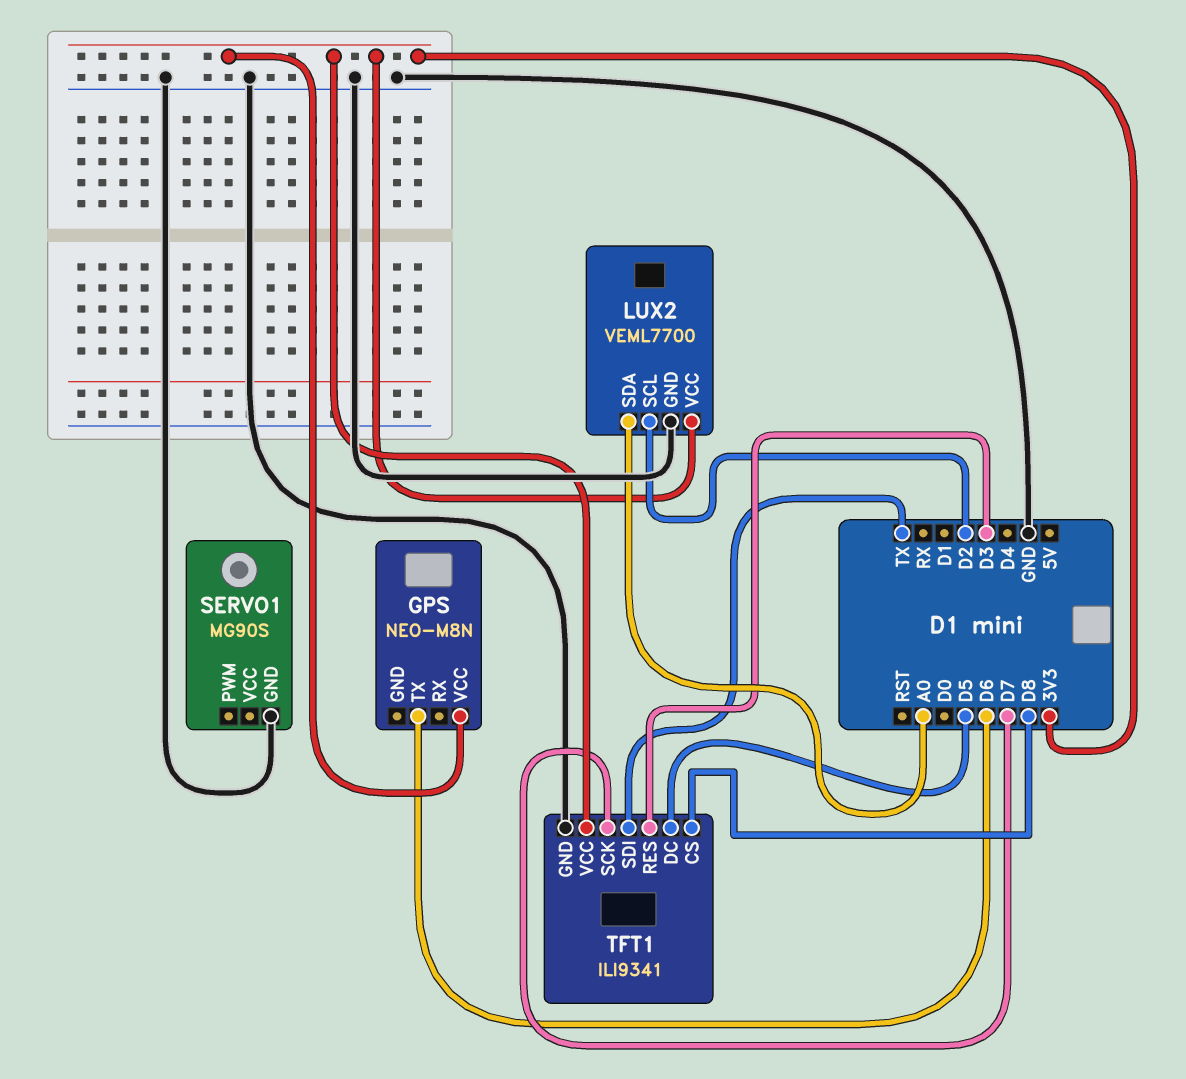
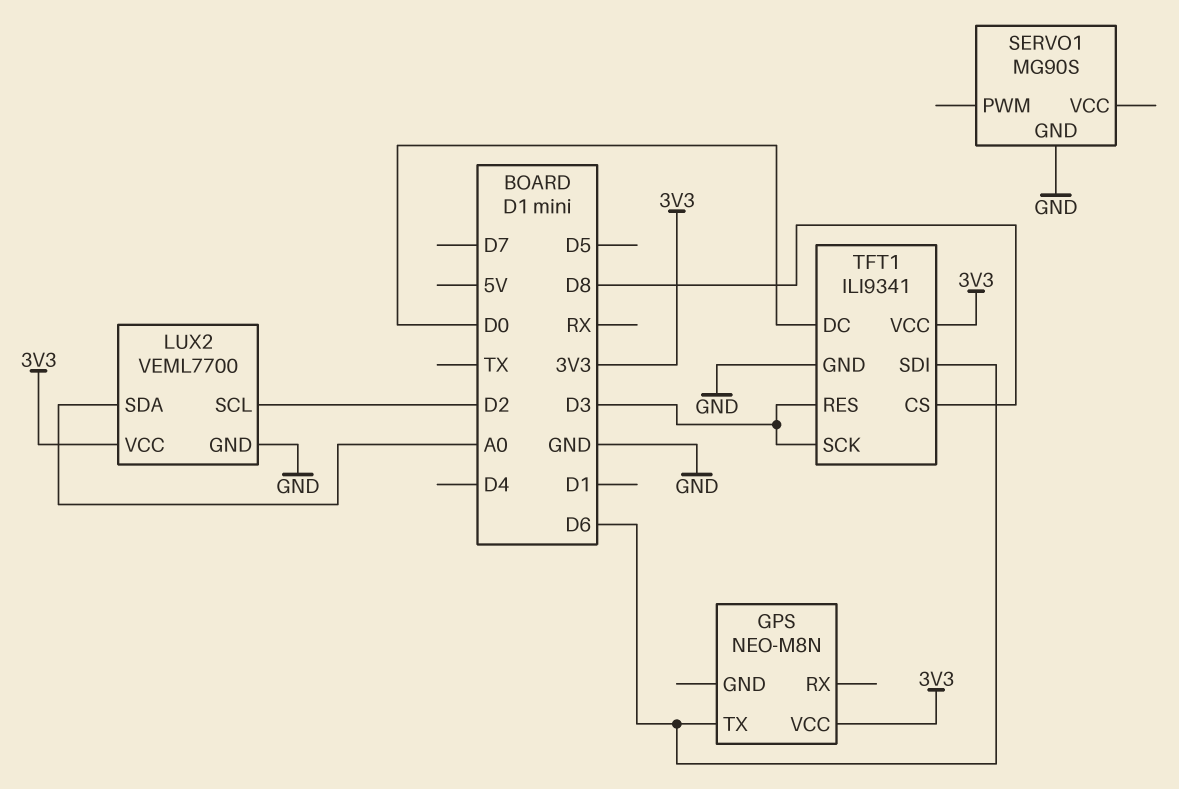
TFT1 pin DC: D5 -> D0
TFT1 pin SCK: D7 -> D3
TFT1 pin SDI: TX -> D6

